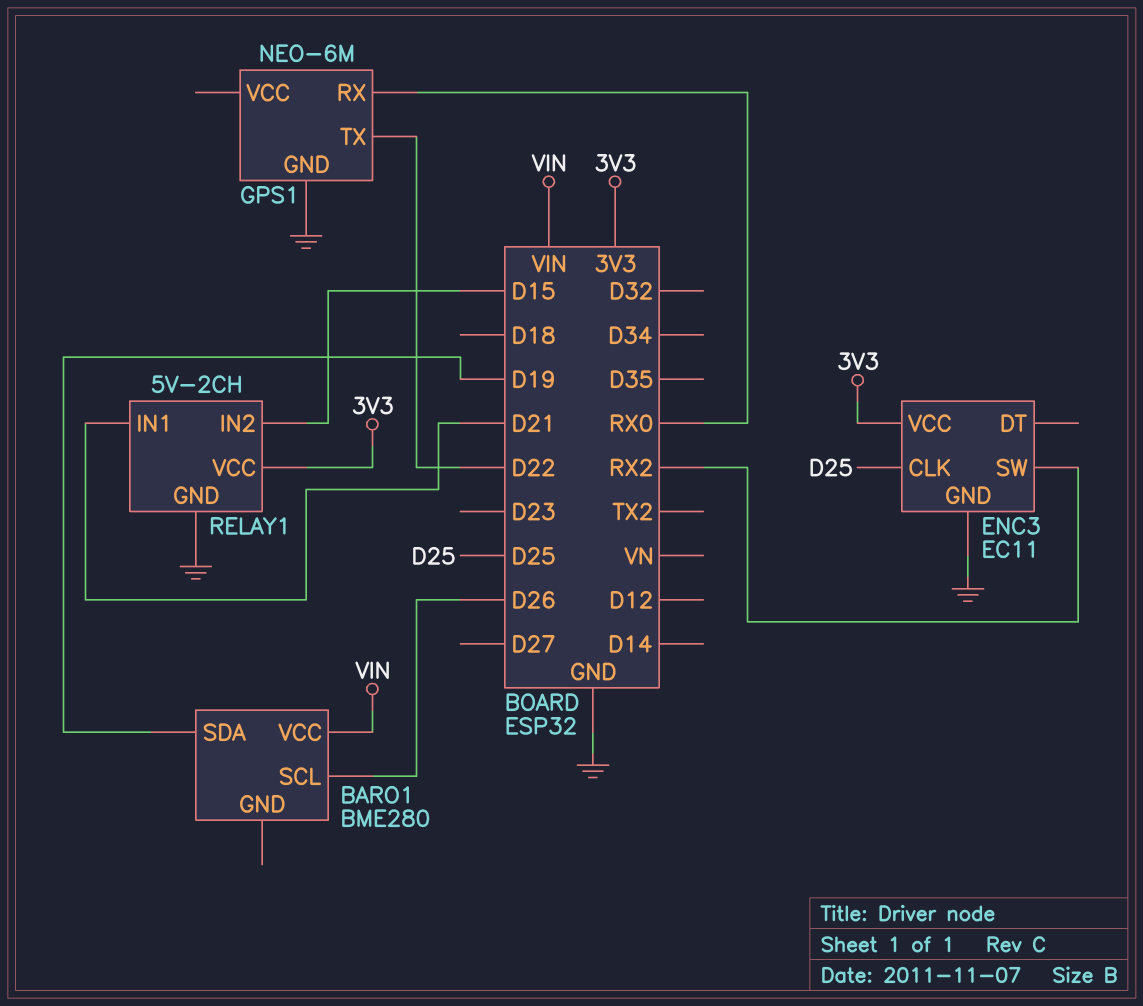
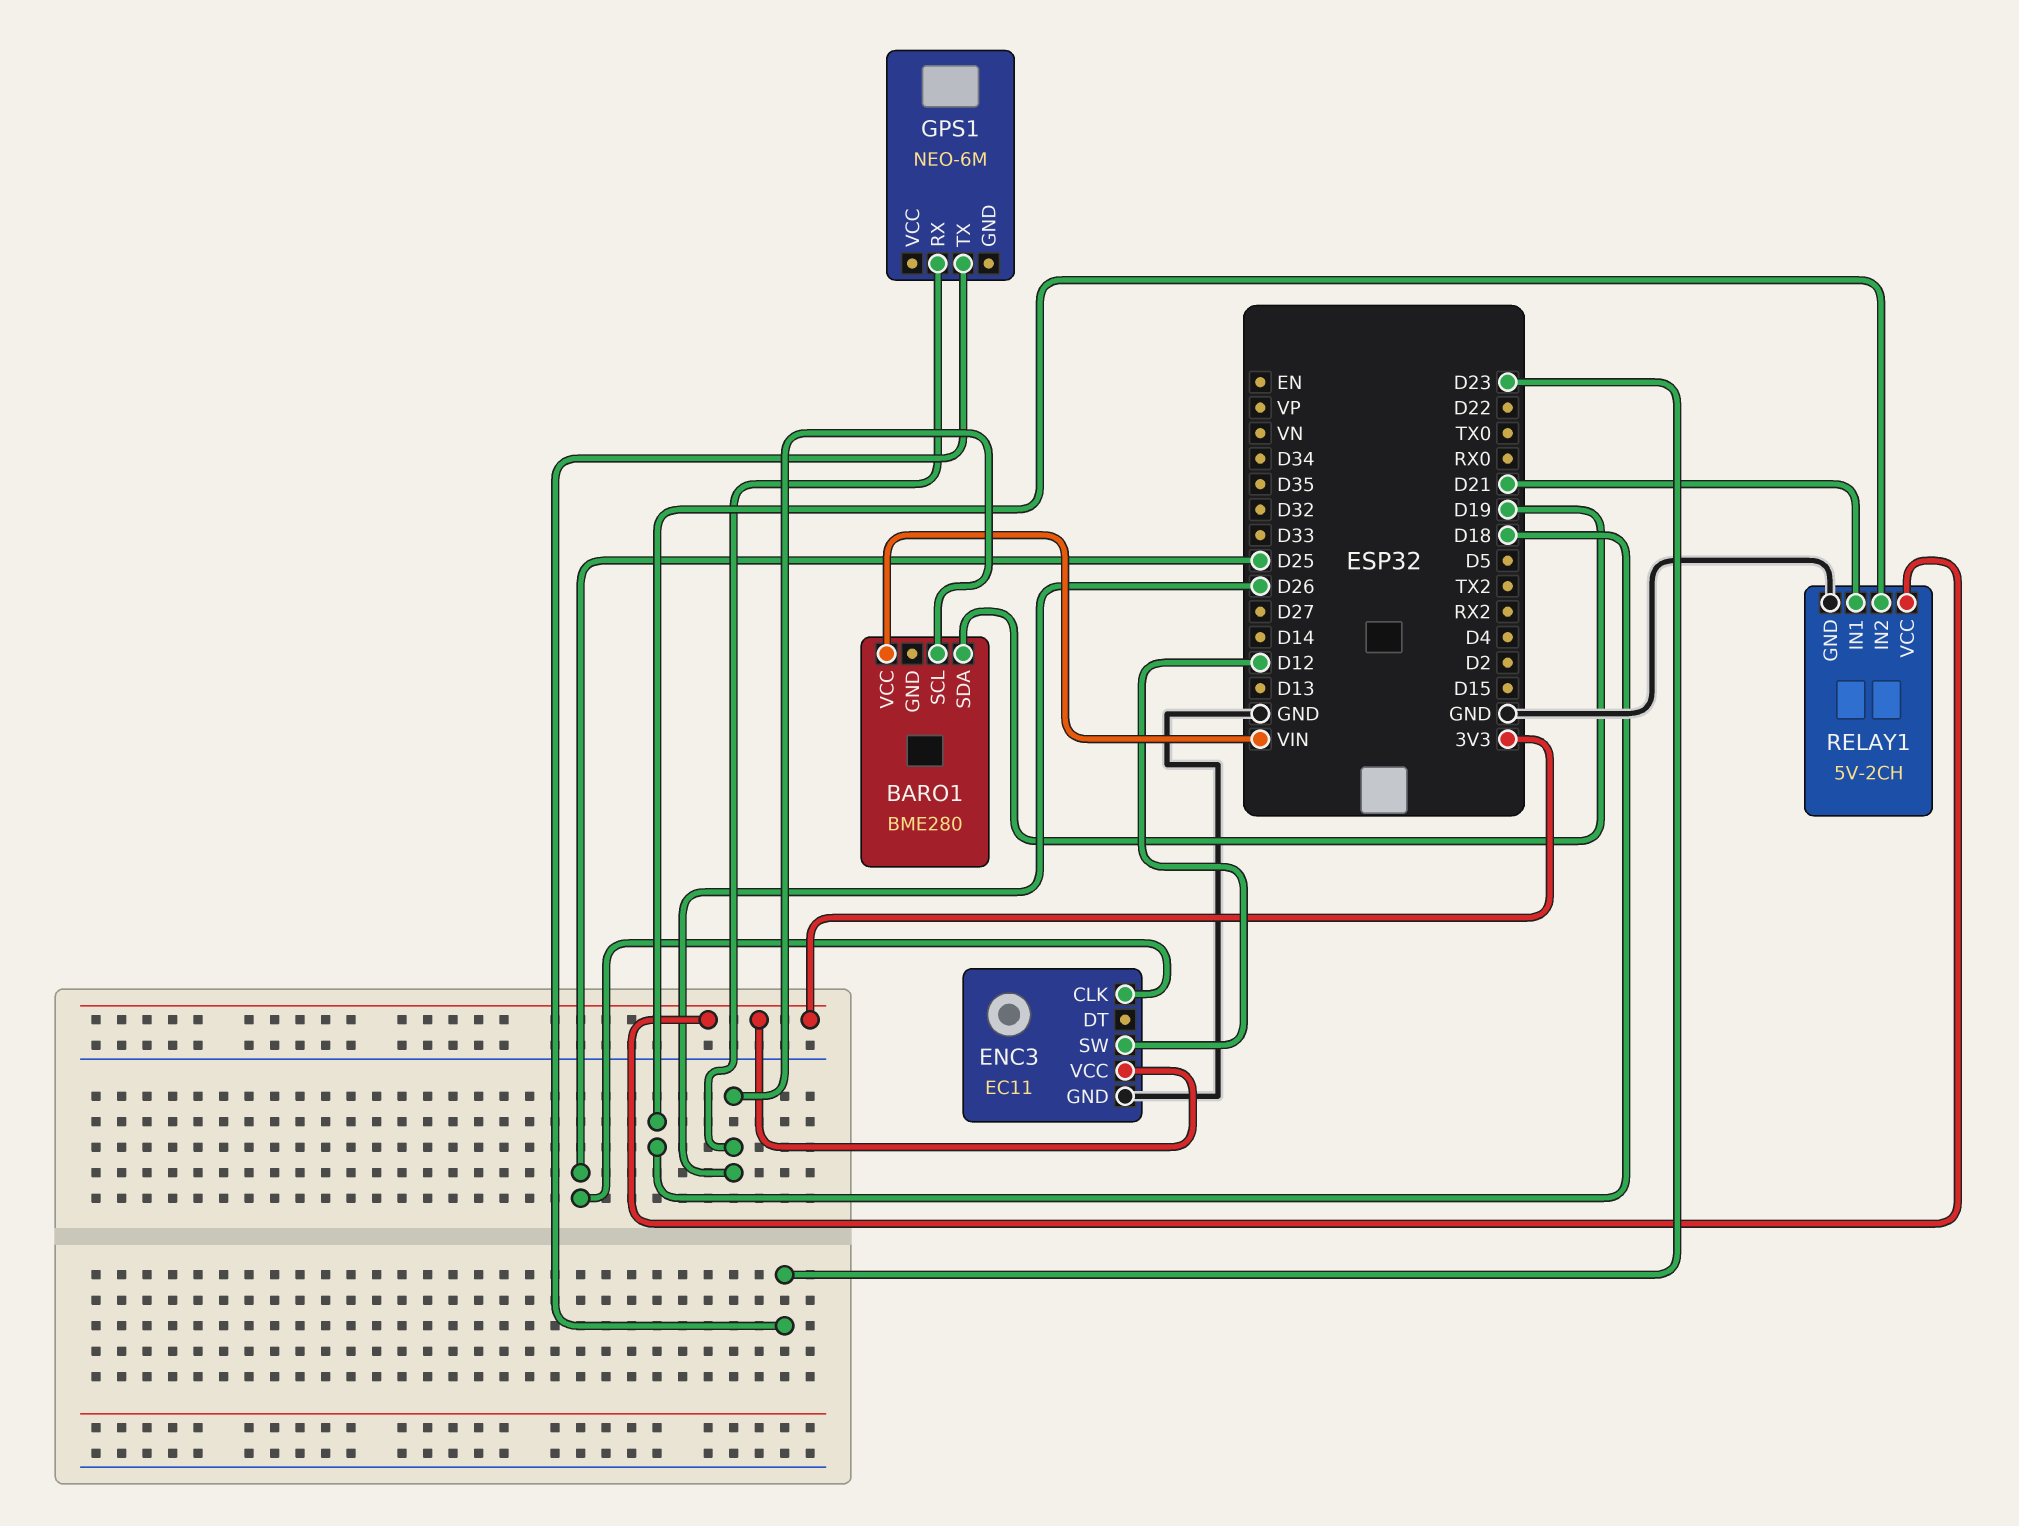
ENC3 pin SW: RX2 -> D12
GPS1 pin GND: GND -> none
GPS1 pin RX: RX0 -> D26
GPS1 pin TX: D22 -> D23
RELAY1 pin IN2: D15 -> D18

